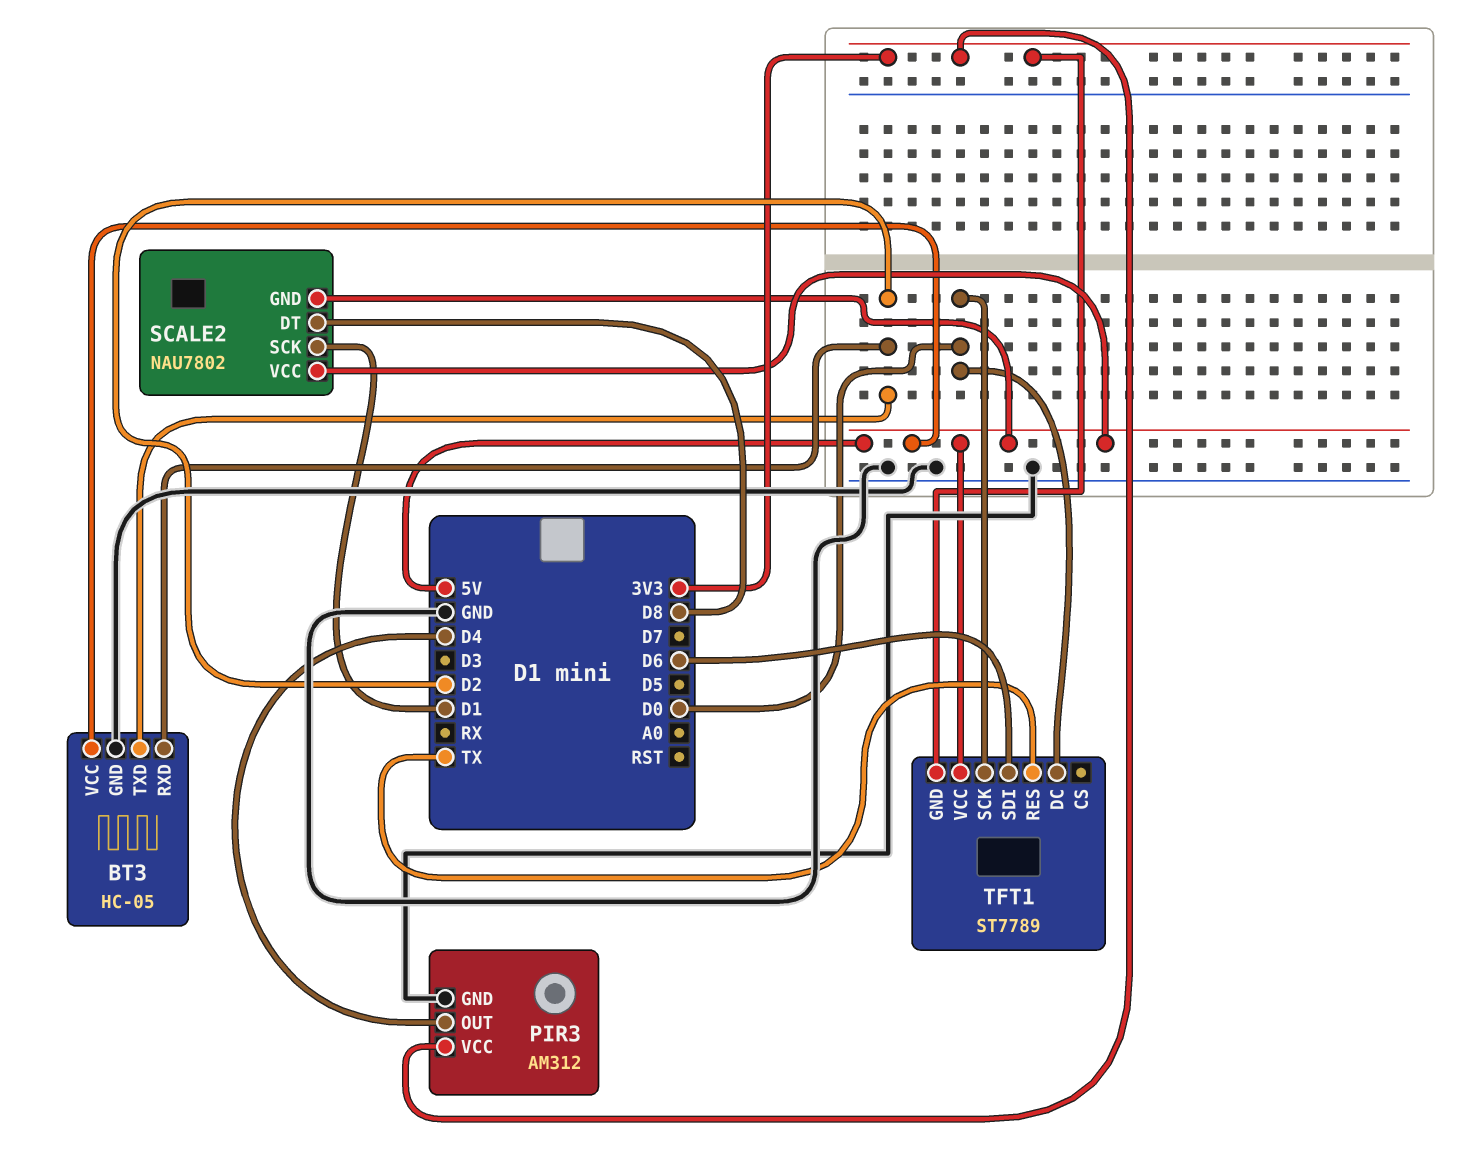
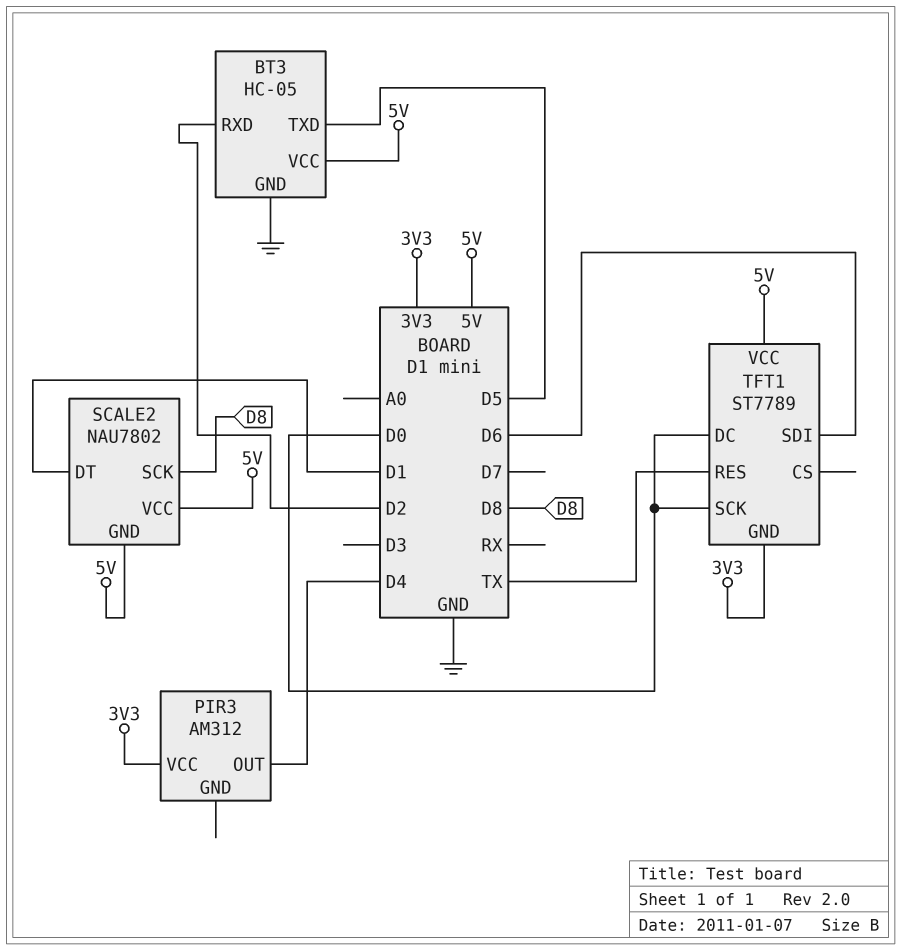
BT3 pin TXD: D2 -> D5
PIR3 pin GND: GND -> none
SCALE2 pin DT: D8 -> D1
SCALE2 pin SCK: D1 -> D8

